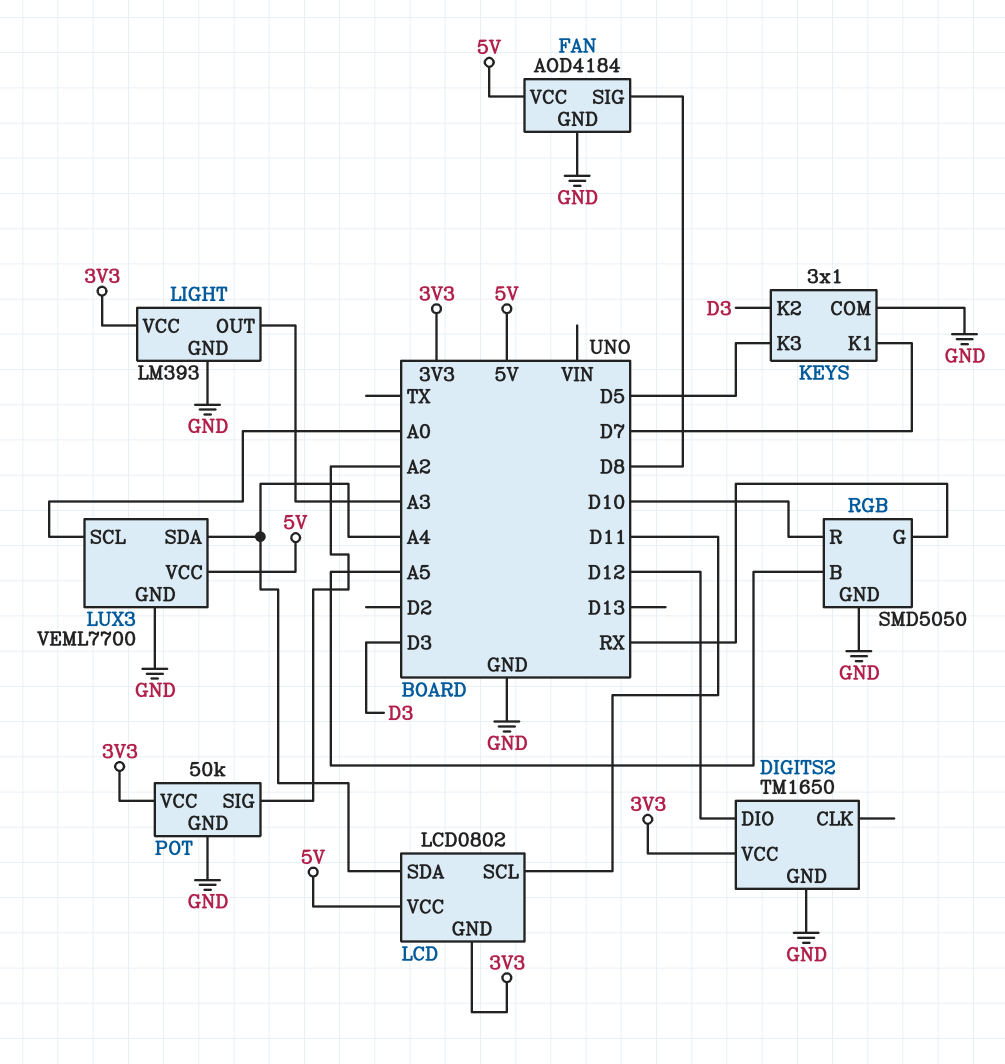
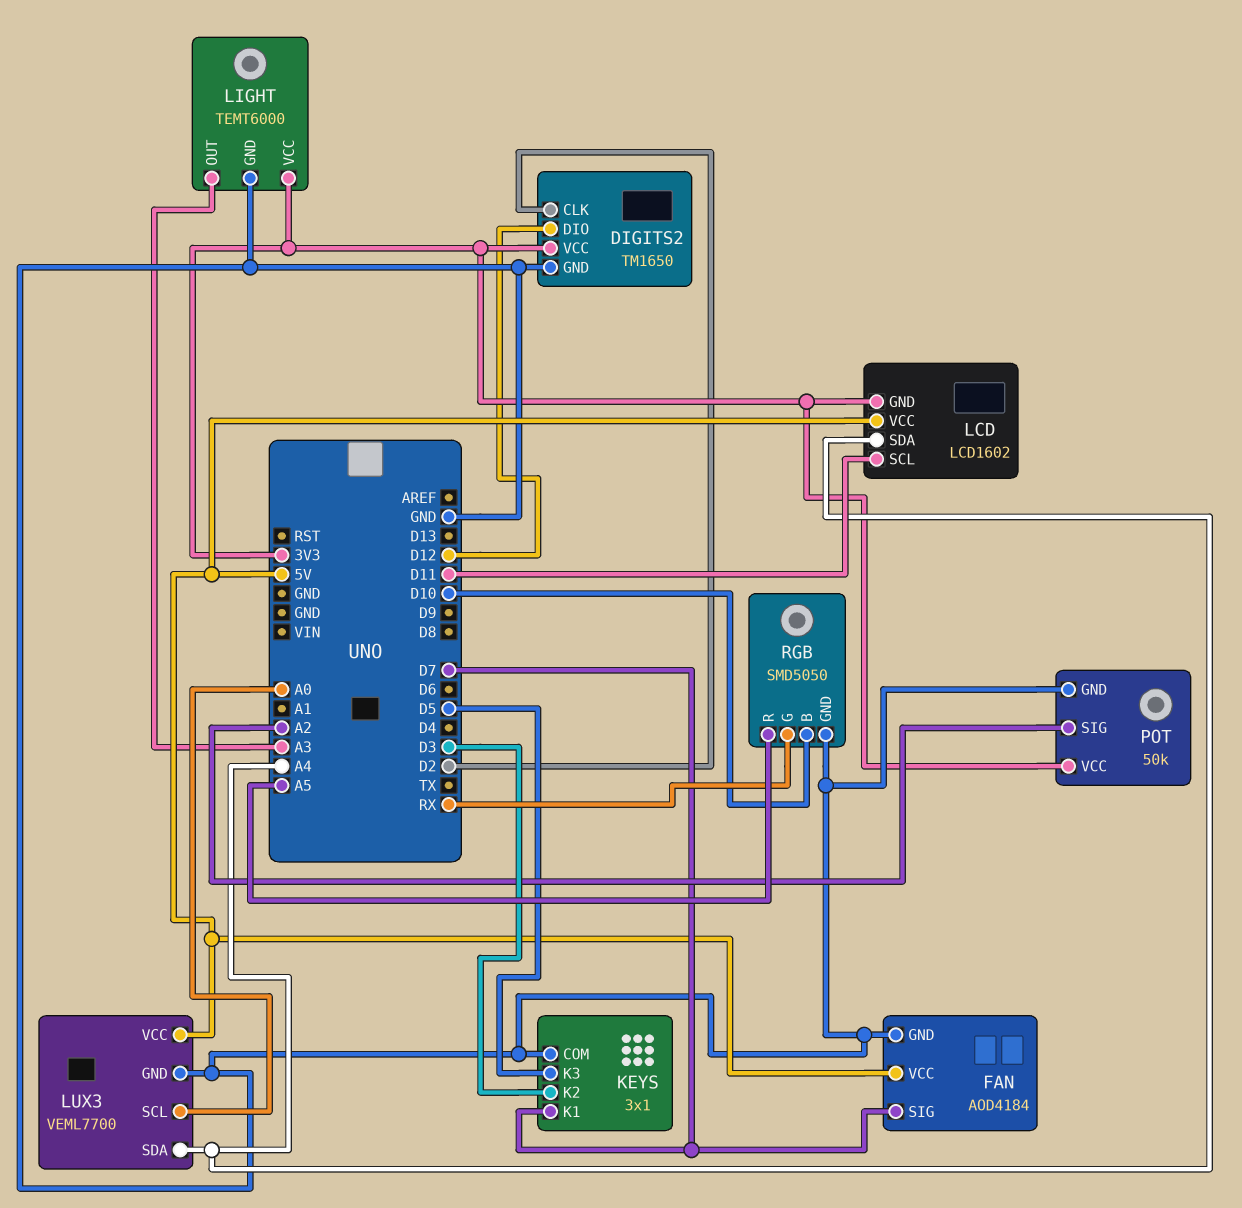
DIGITS2 pin CLK: none -> D2
FAN pin SIG: D8 -> D7
LCD: LCD0802 -> LCD1602
LIGHT: LM393 -> TEMT6000
RGB pin B: A5 -> D10
RGB pin R: D10 -> A5

